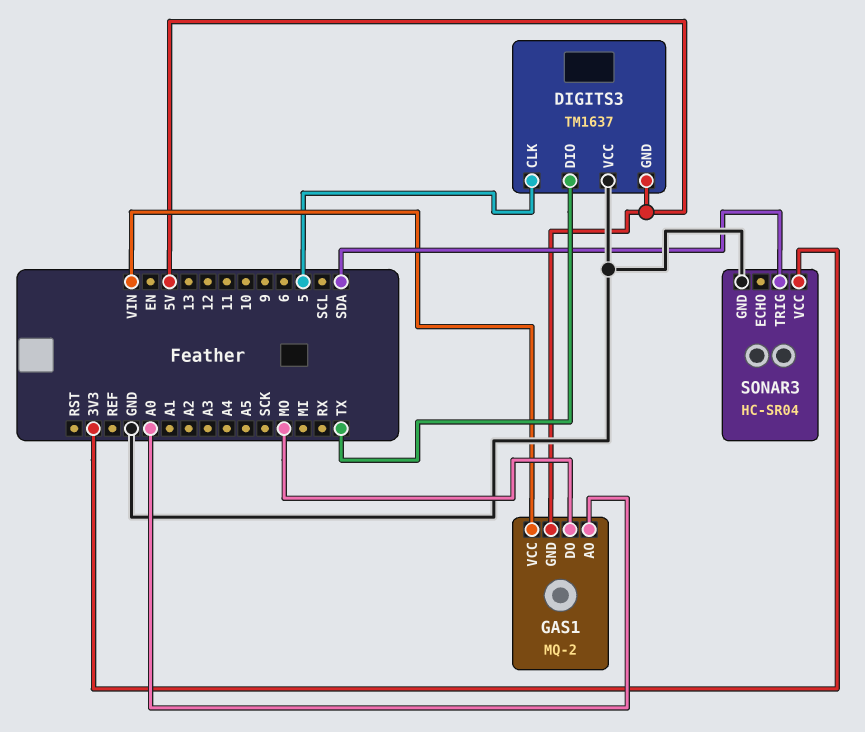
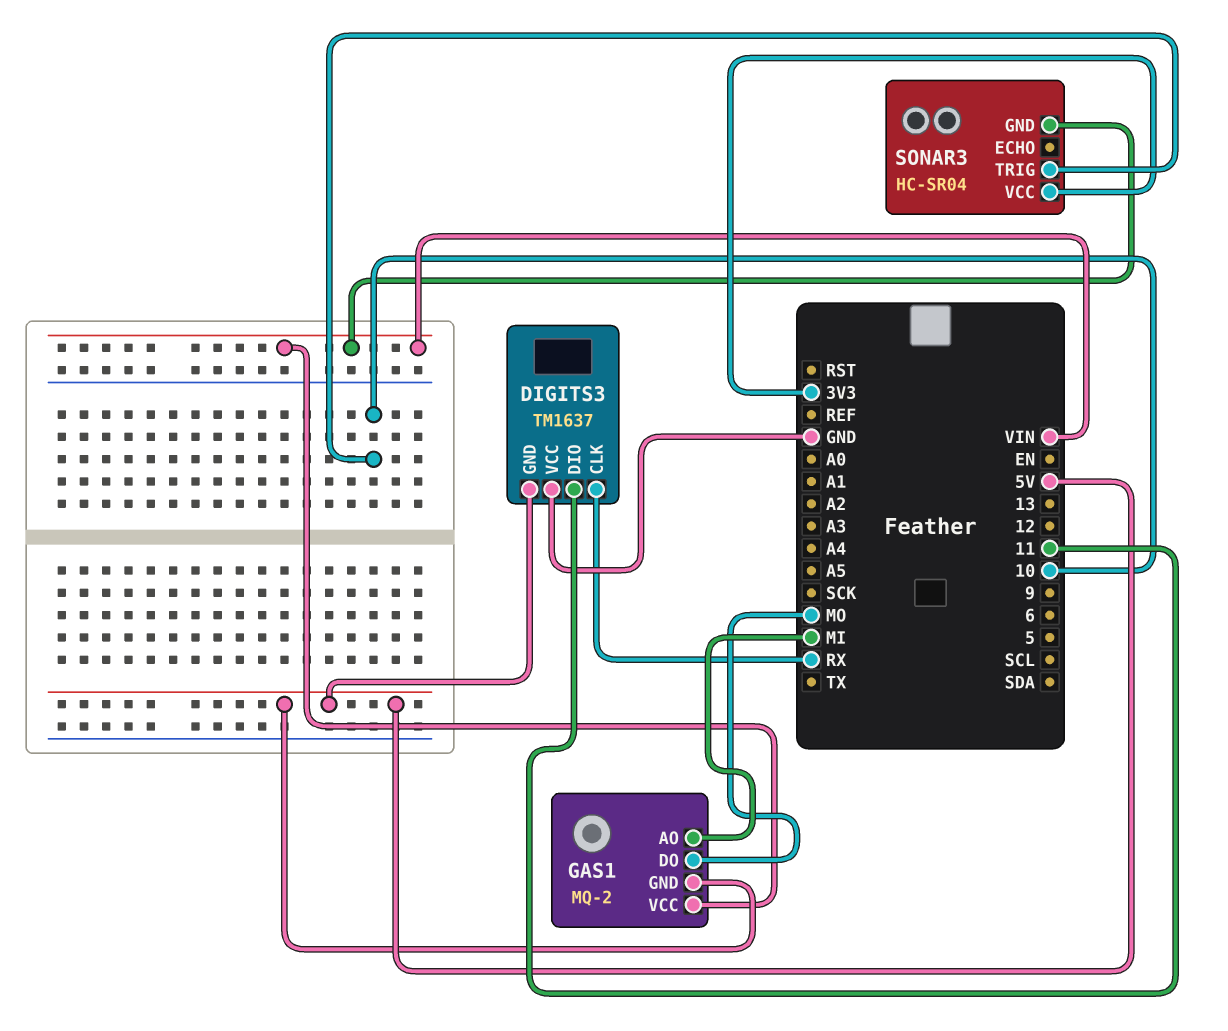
DIGITS3 pin CLK: 5 -> RX
DIGITS3 pin DIO: TX -> 11
GAS1 pin AO: A0 -> MI
SONAR3 pin GND: GND -> VIN
SONAR3 pin TRIG: SDA -> 10

